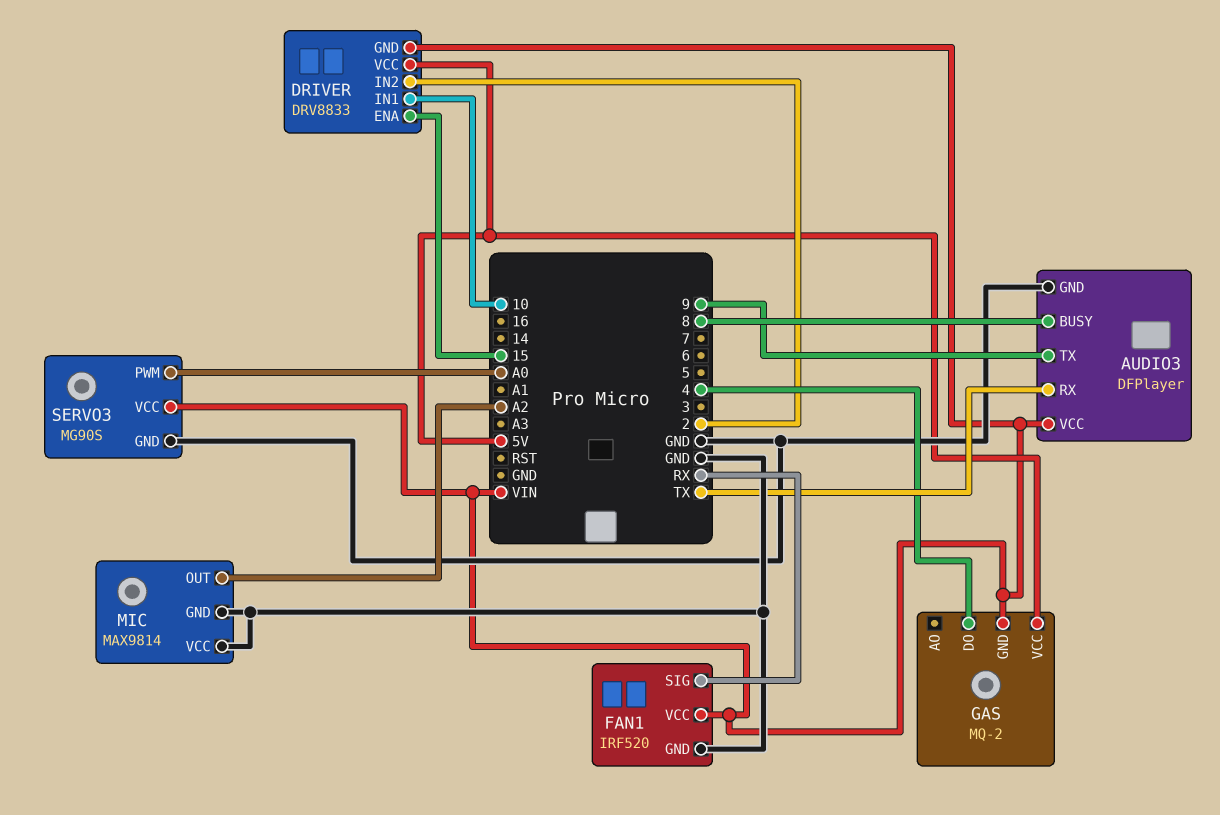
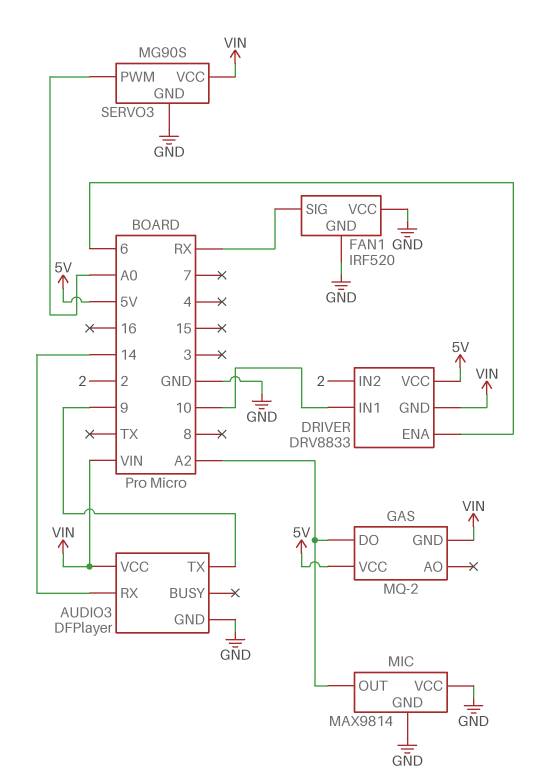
AUDIO3 pin BUSY: 8 -> none
AUDIO3 pin RX: TX -> 14
DRIVER pin ENA: 15 -> 6
FAN1 pin VCC: VIN -> GND
GAS pin DO: 4 -> A2

